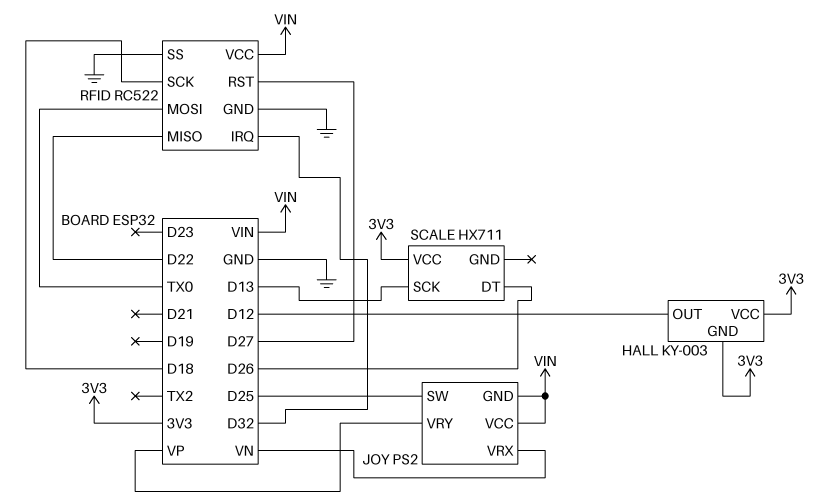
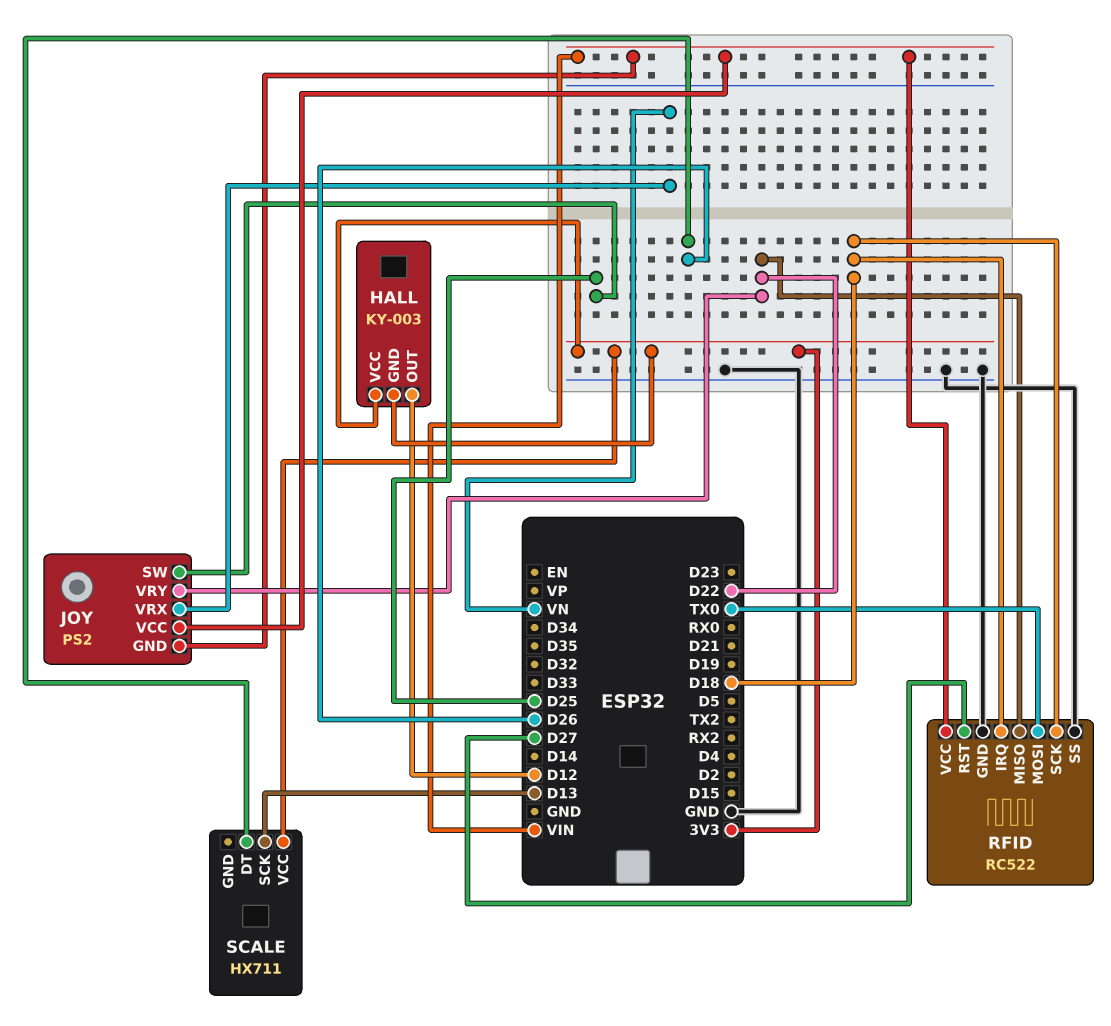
JOY pin VRY: VP -> D22
RFID pin IRQ: D32 -> D18

